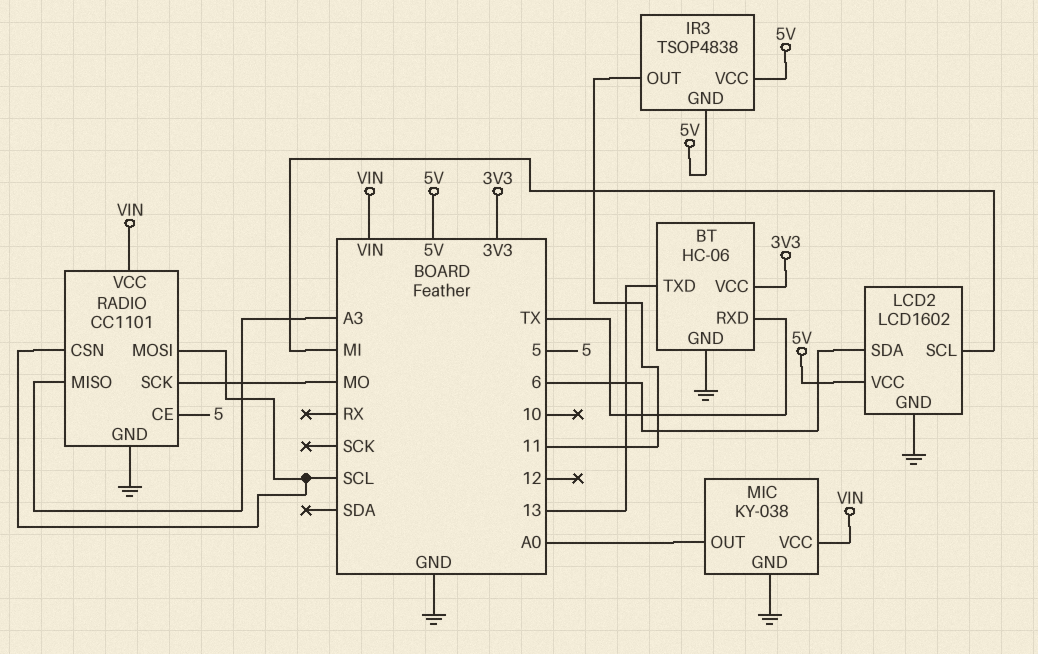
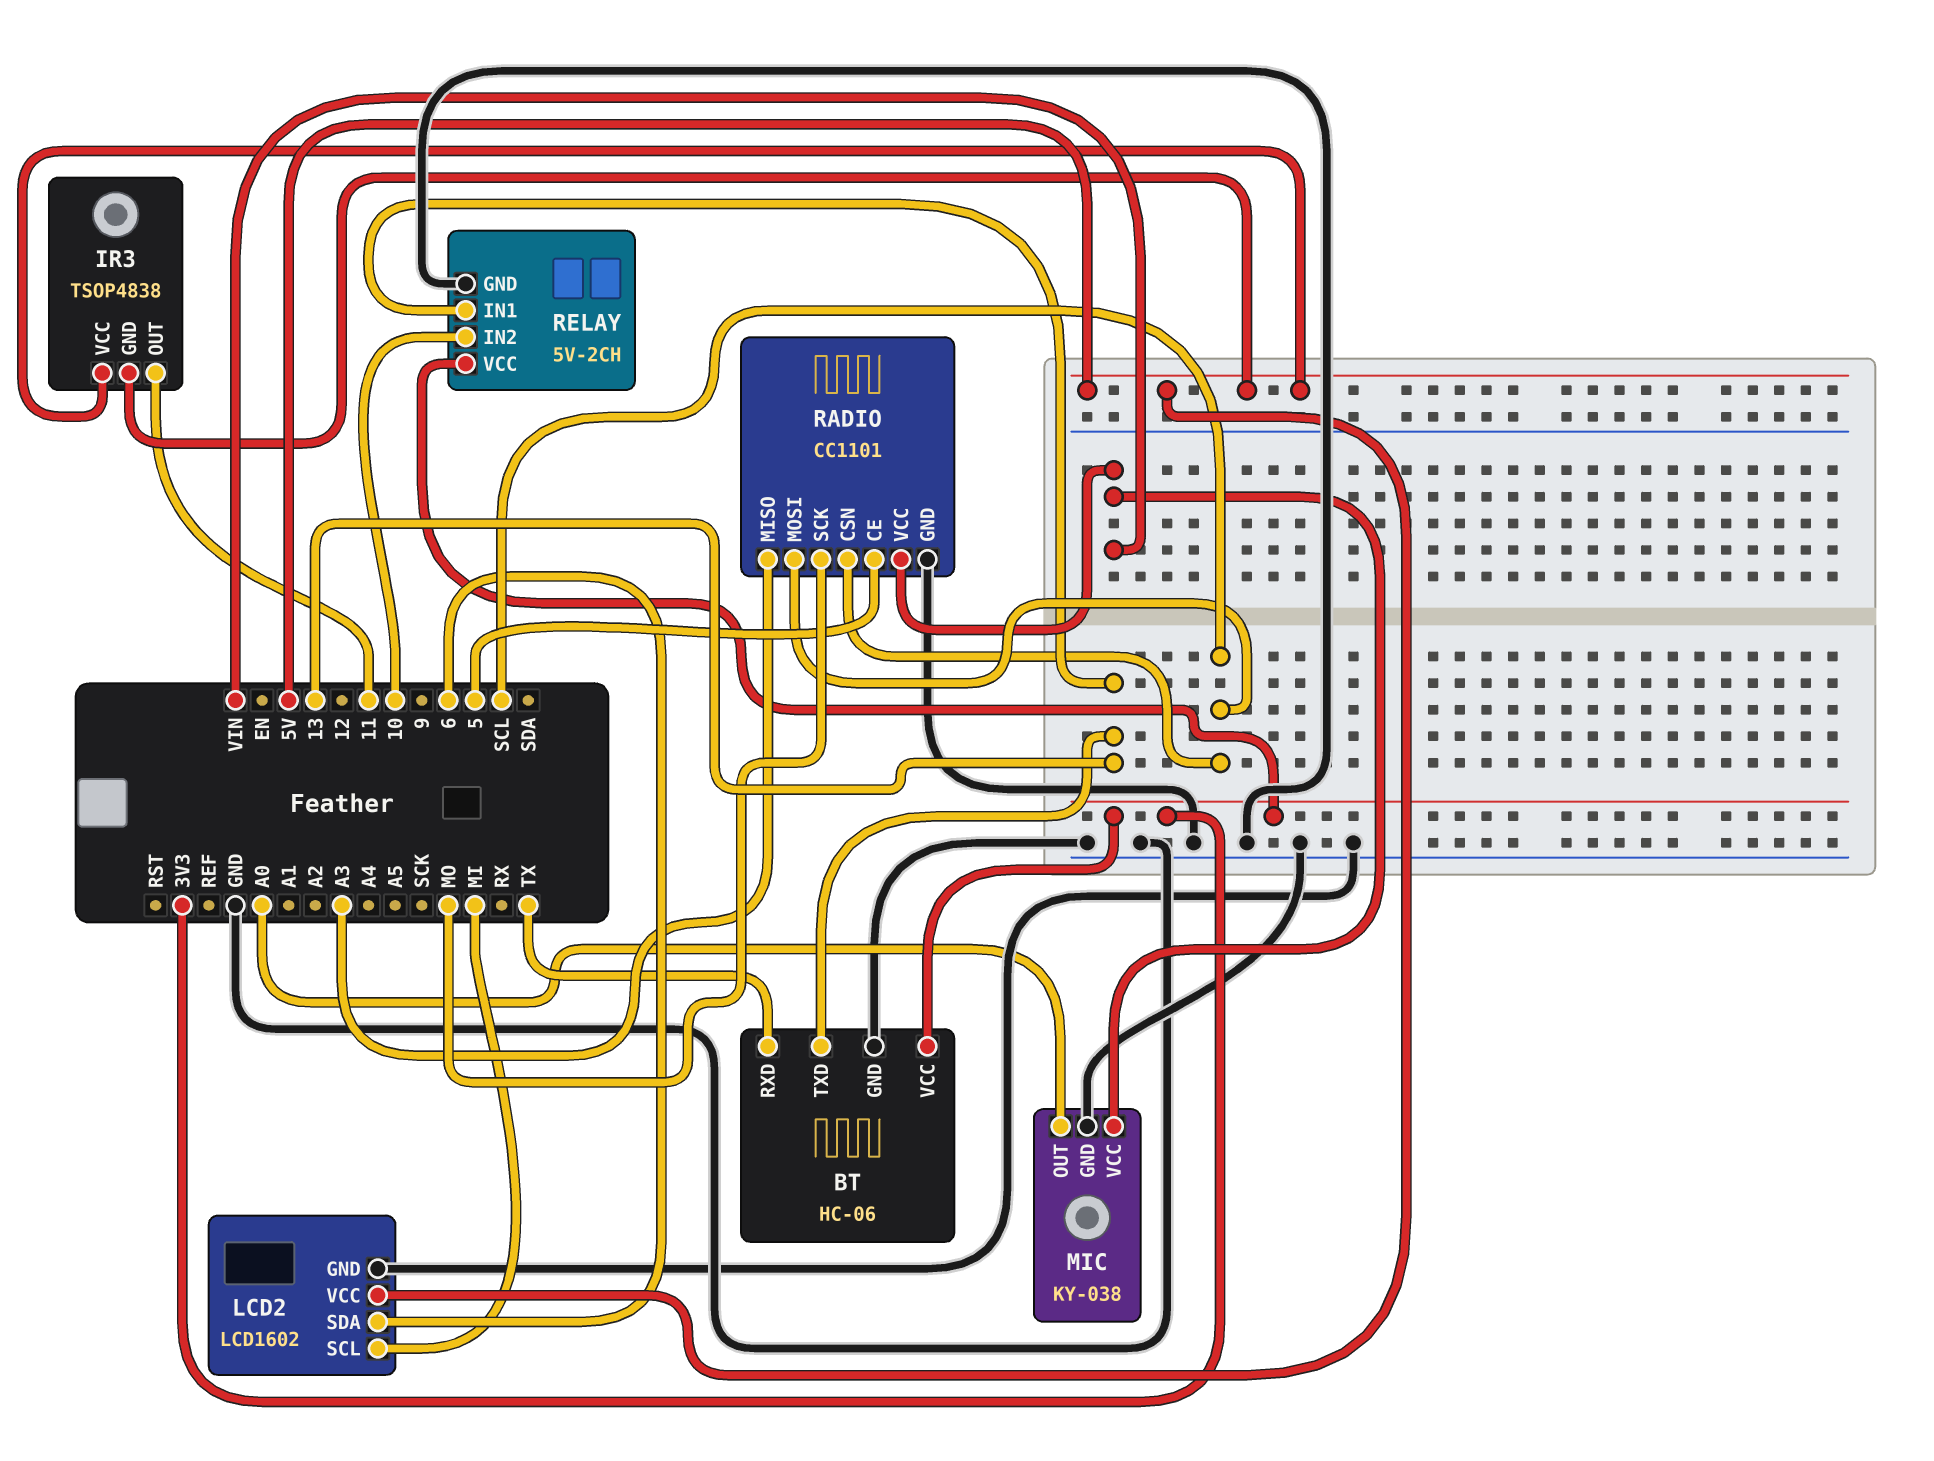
RELAY: none -> 5V-2CH
RELAY pin GND: none -> GND
RELAY pin IN1: none -> 13
RELAY pin IN2: none -> 10
RELAY pin VCC: none -> 3V3

